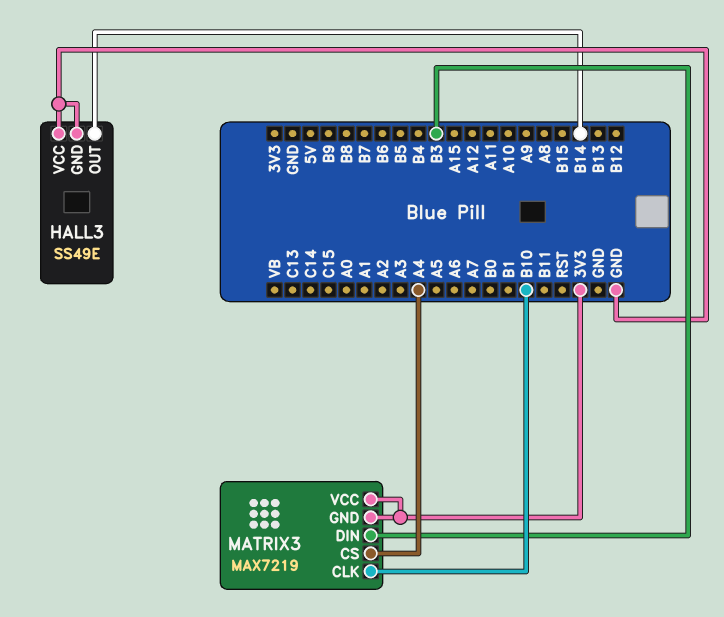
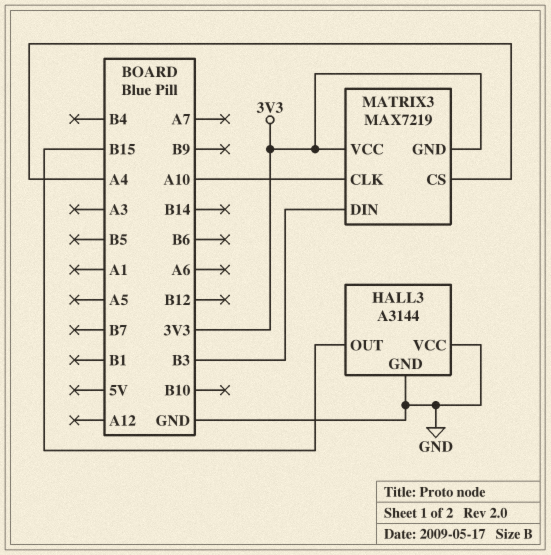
HALL3: SS49E -> A3144
HALL3 pin OUT: B14 -> B15
MATRIX3 pin CLK: B10 -> A10

